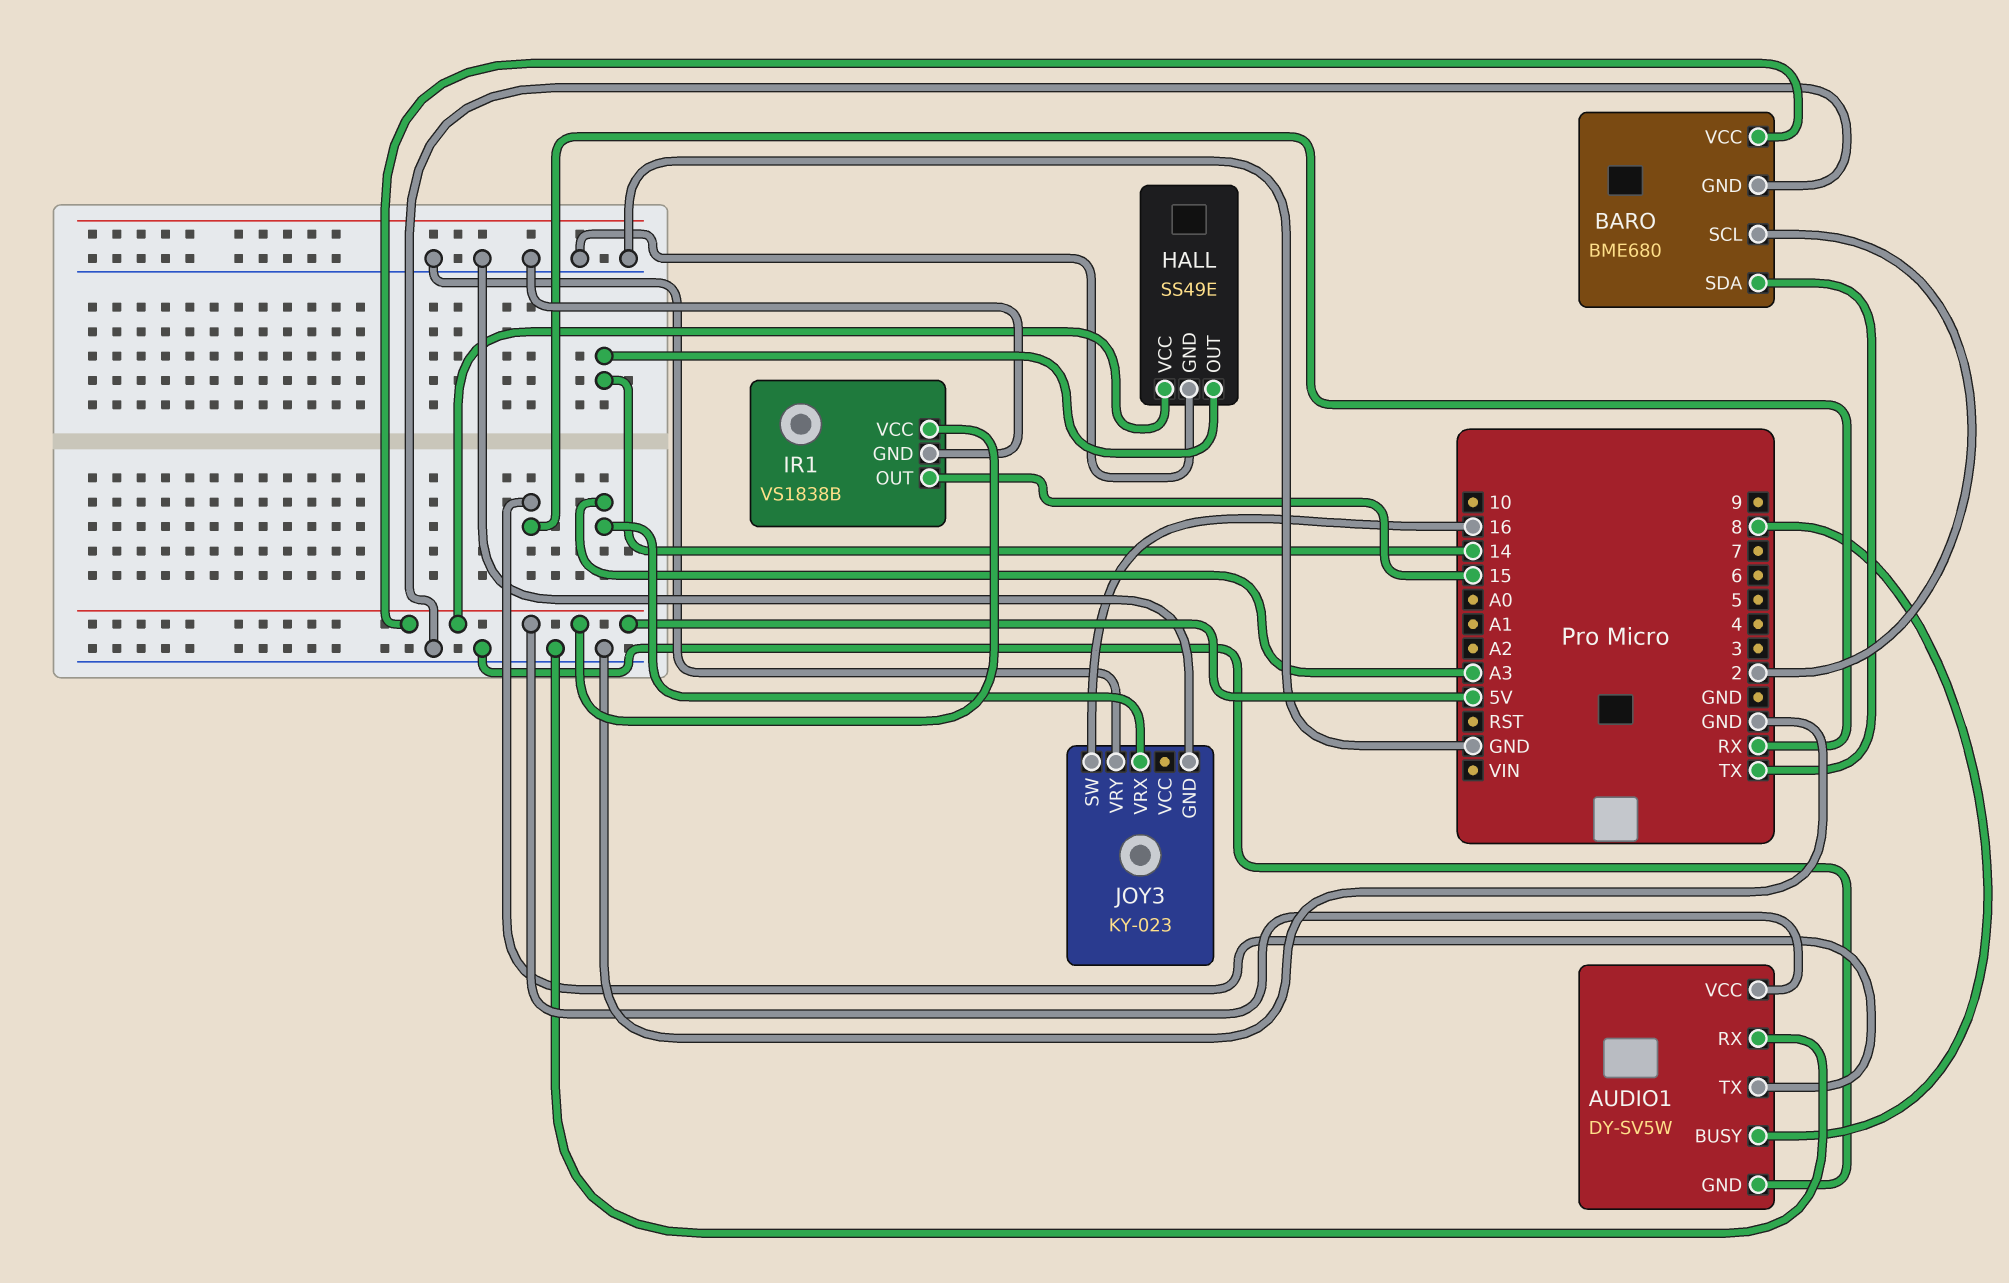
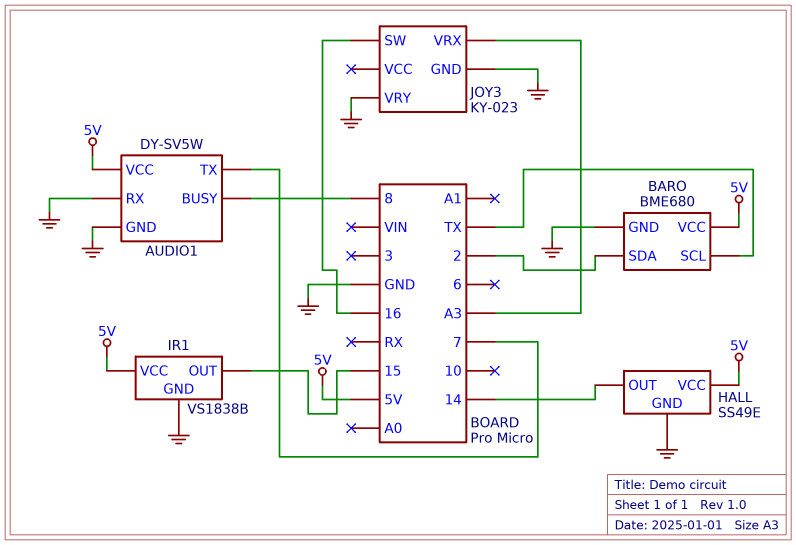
AUDIO1 pin TX: RX -> 7
BARO pin SCL: 2 -> TX
BARO pin SDA: TX -> 2

